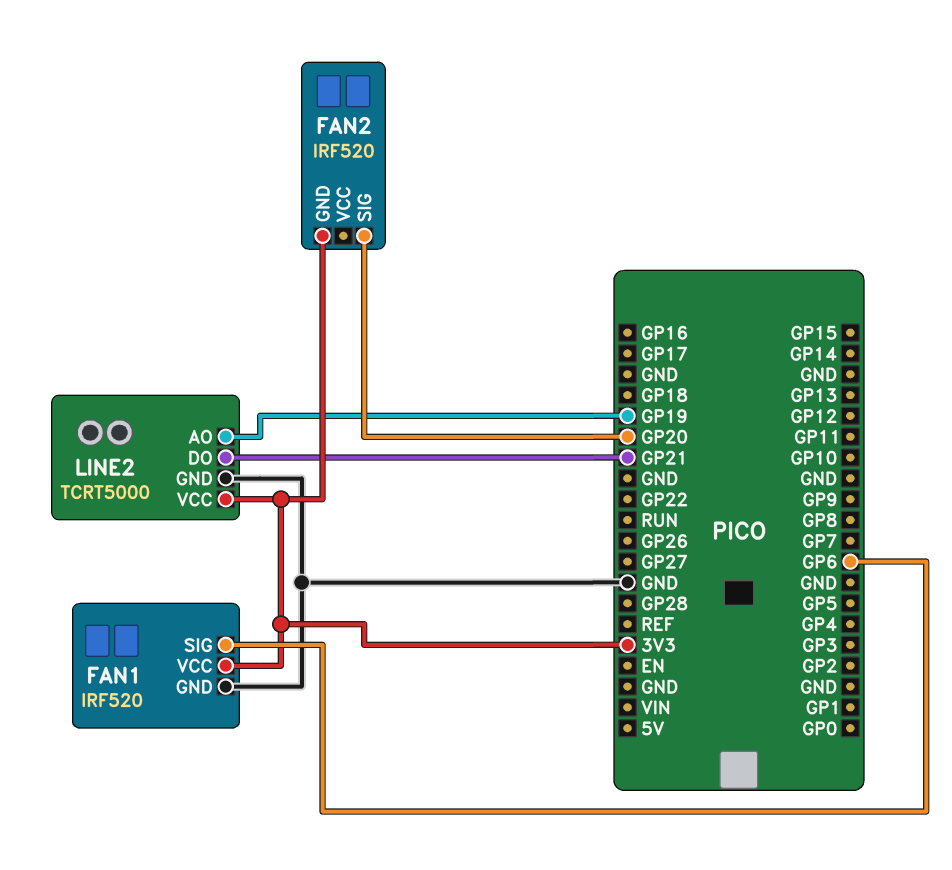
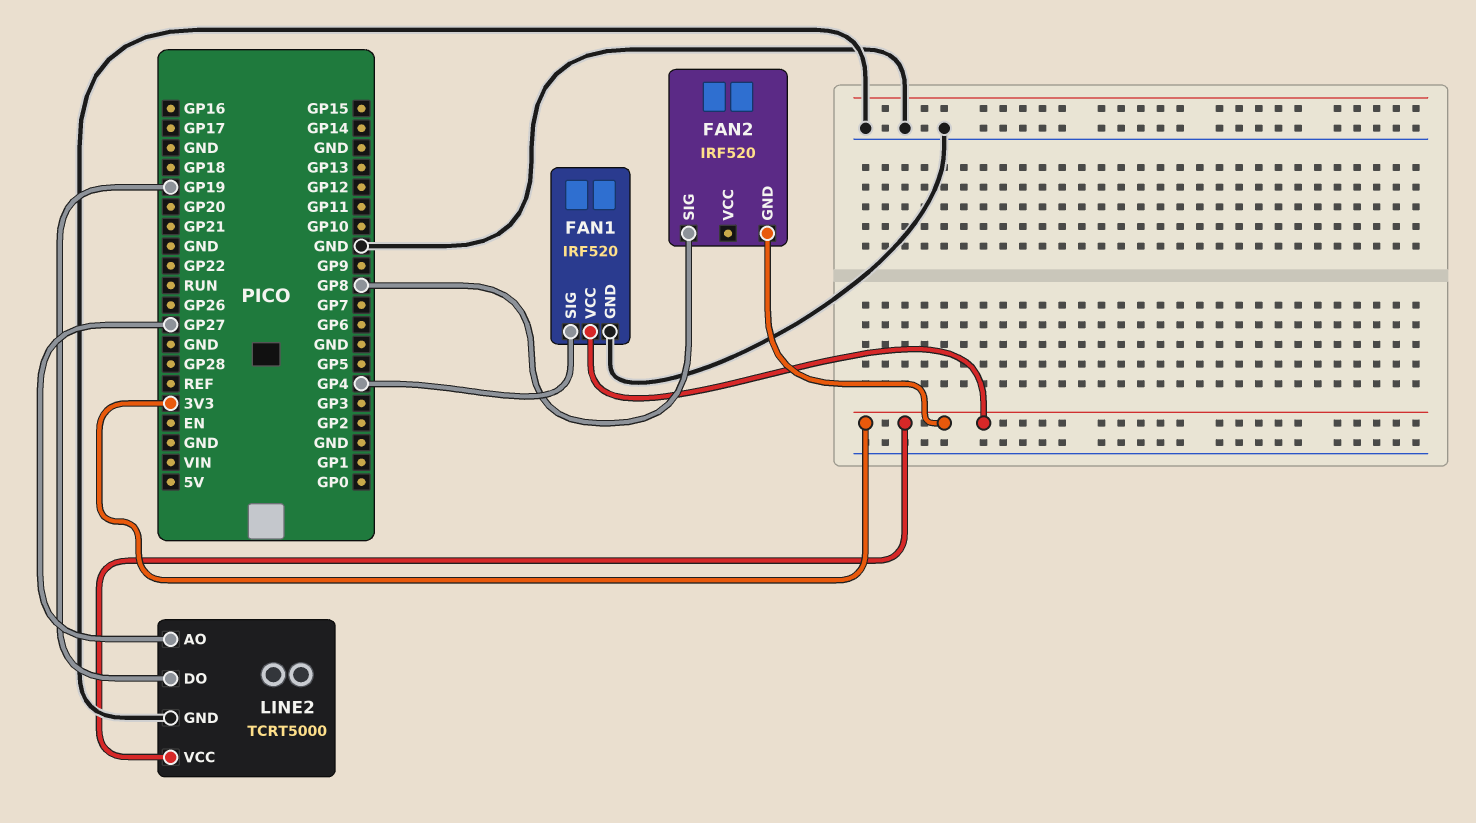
FAN1 pin SIG: GP6 -> GP4
FAN2 pin SIG: GP20 -> GP8
LINE2 pin AO: GP19 -> GP27
LINE2 pin DO: GP21 -> GP19

